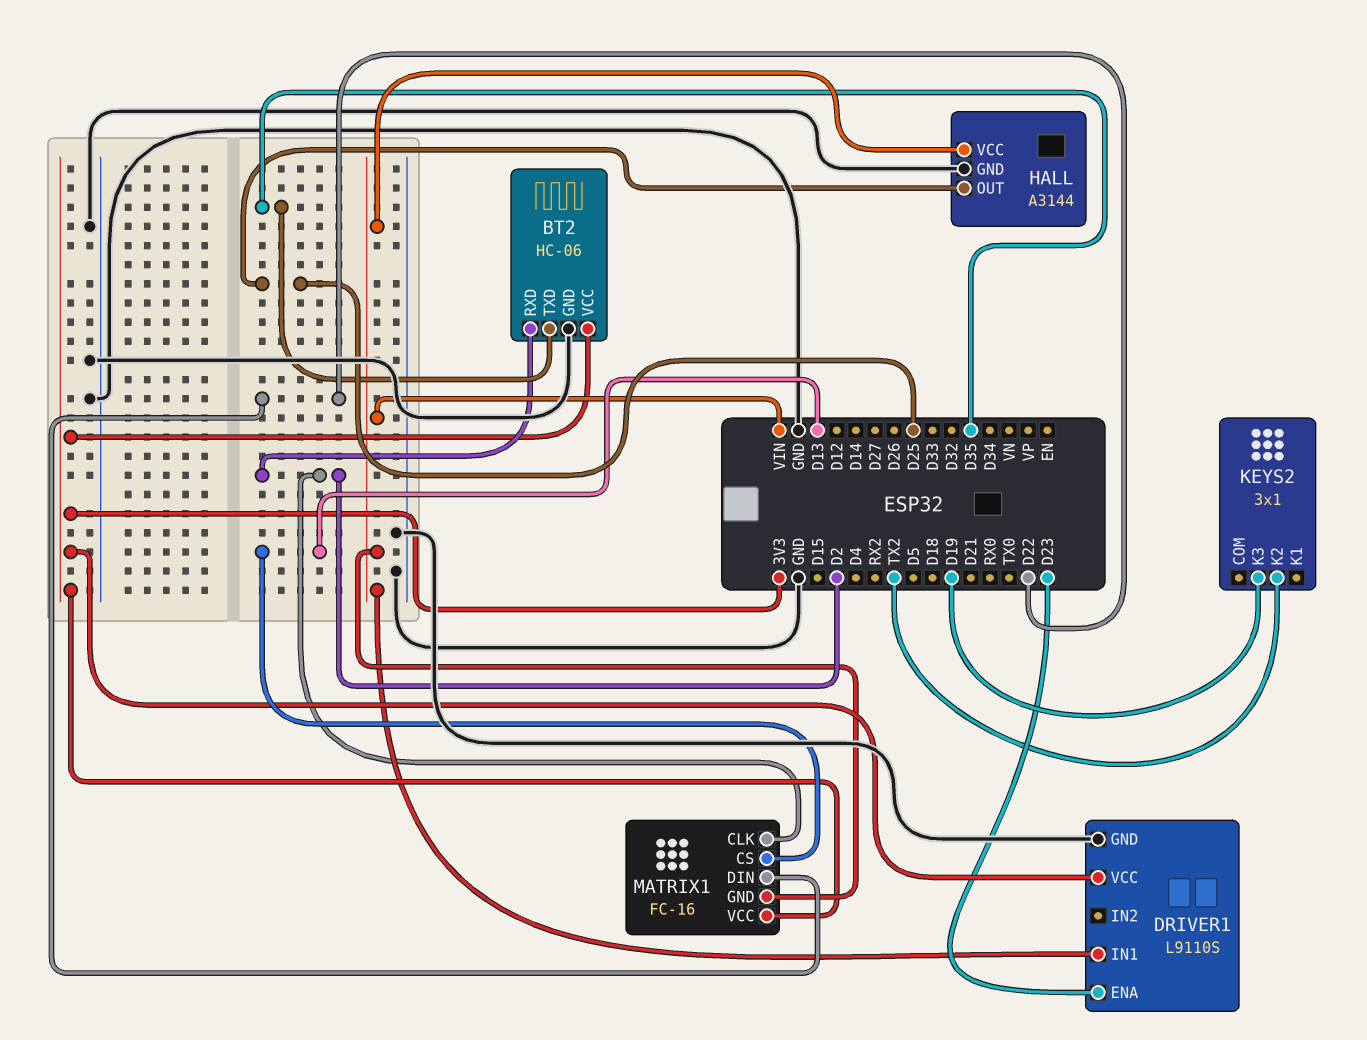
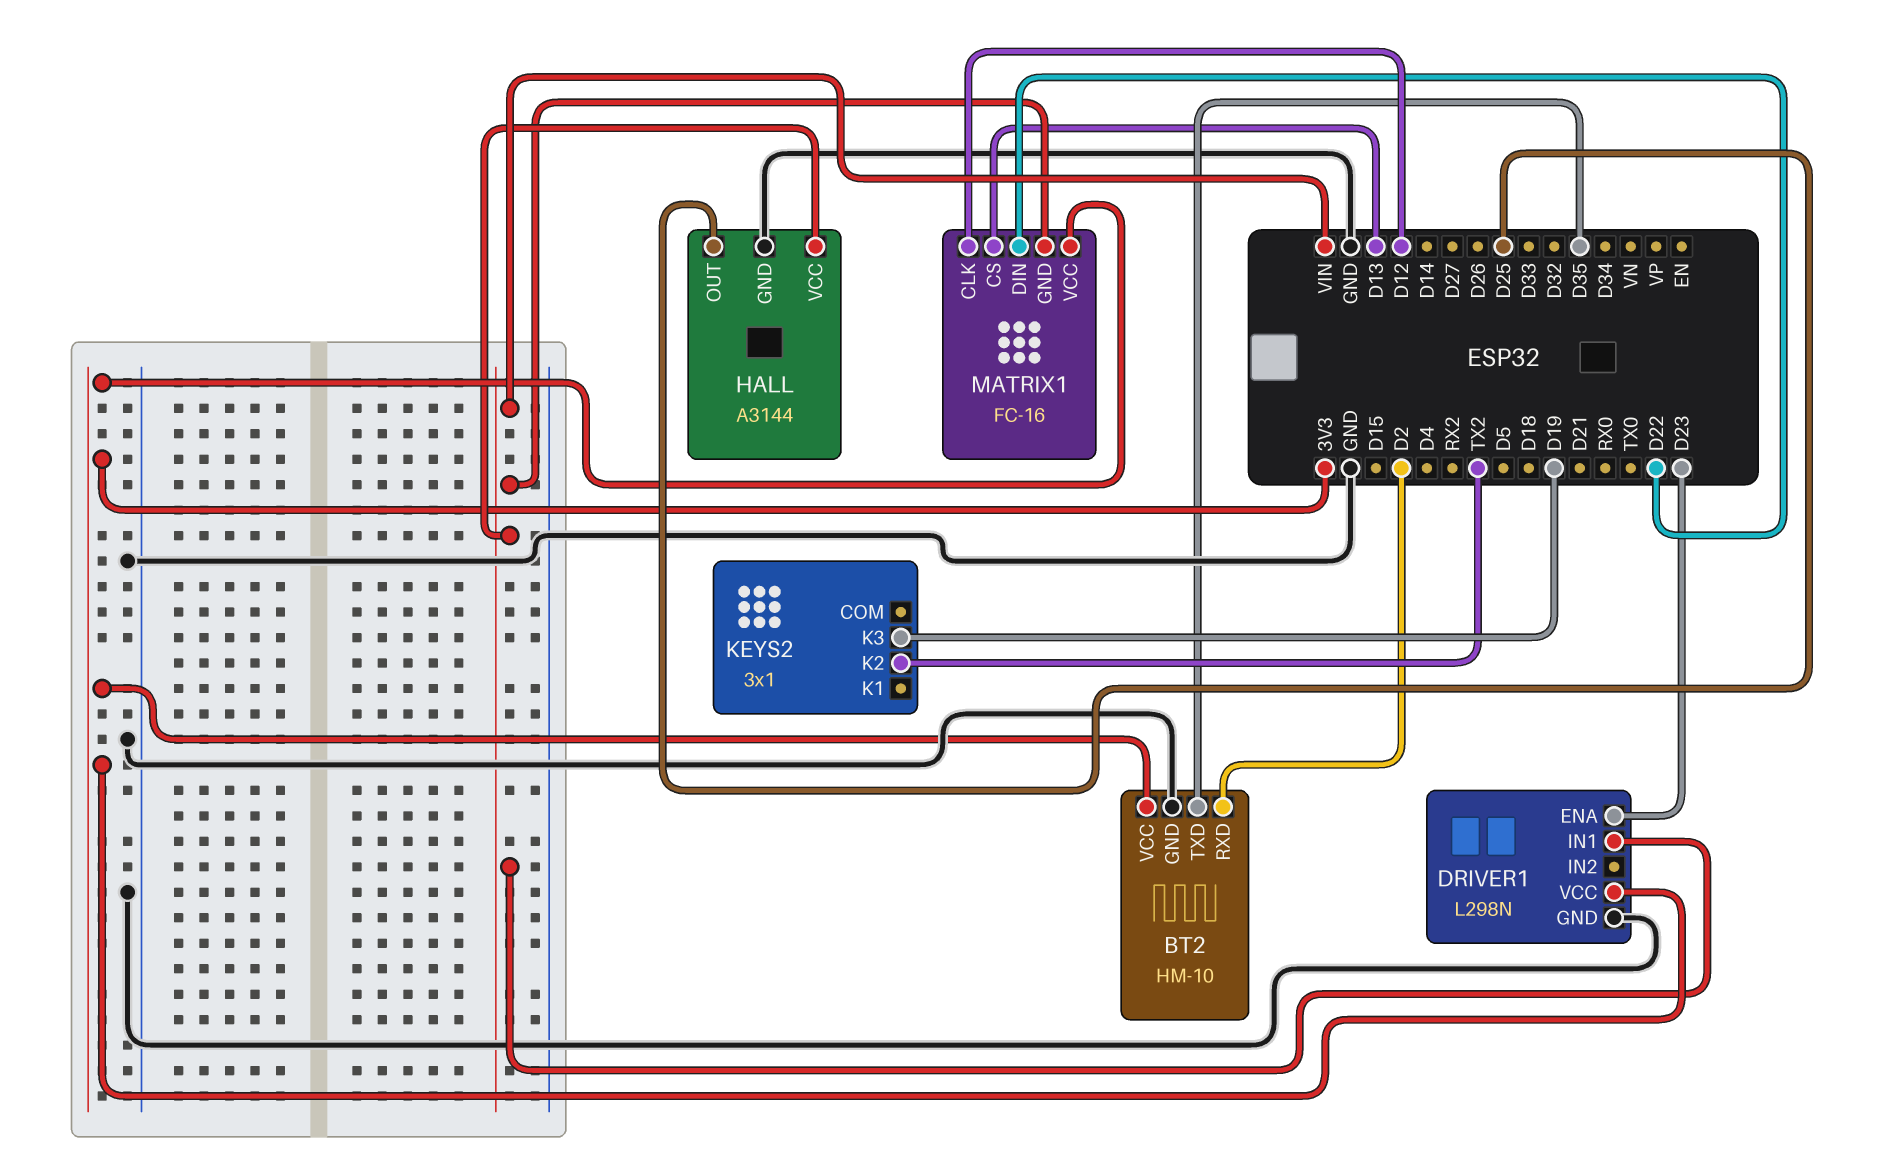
BT2: HC-06 -> HM-10
DRIVER1: L9110S -> L298N
MATRIX1 pin CLK: D2 -> D12

